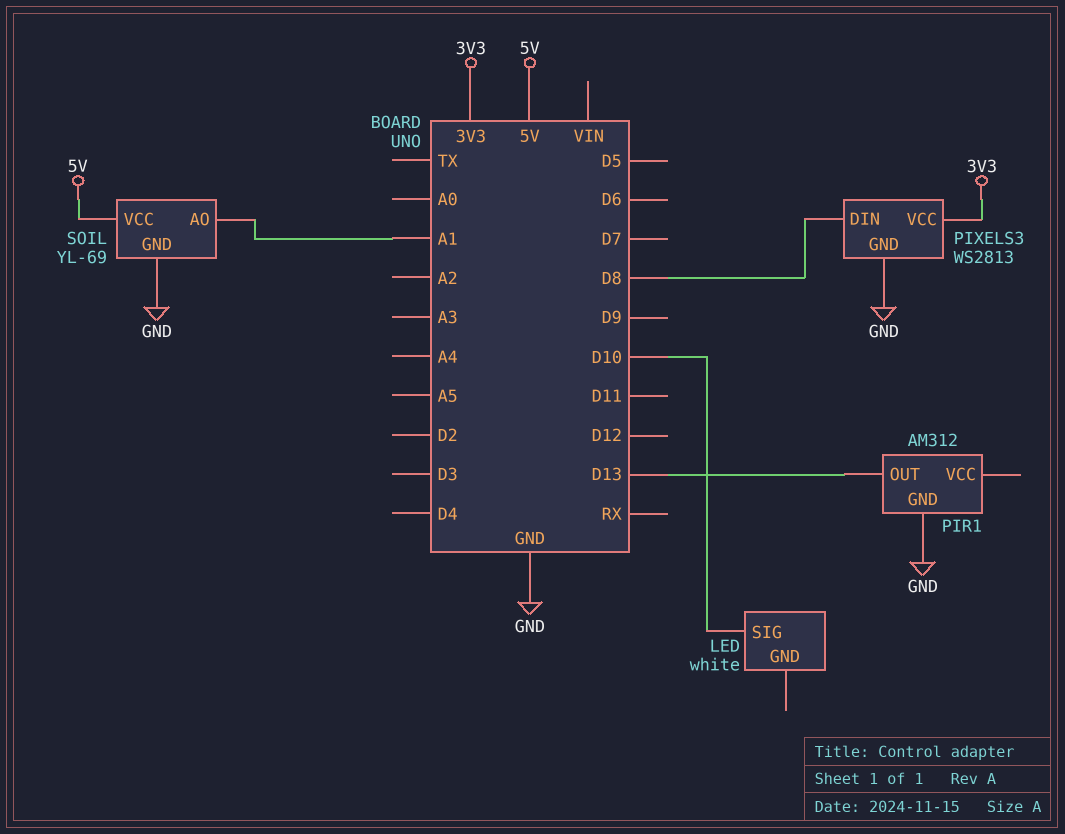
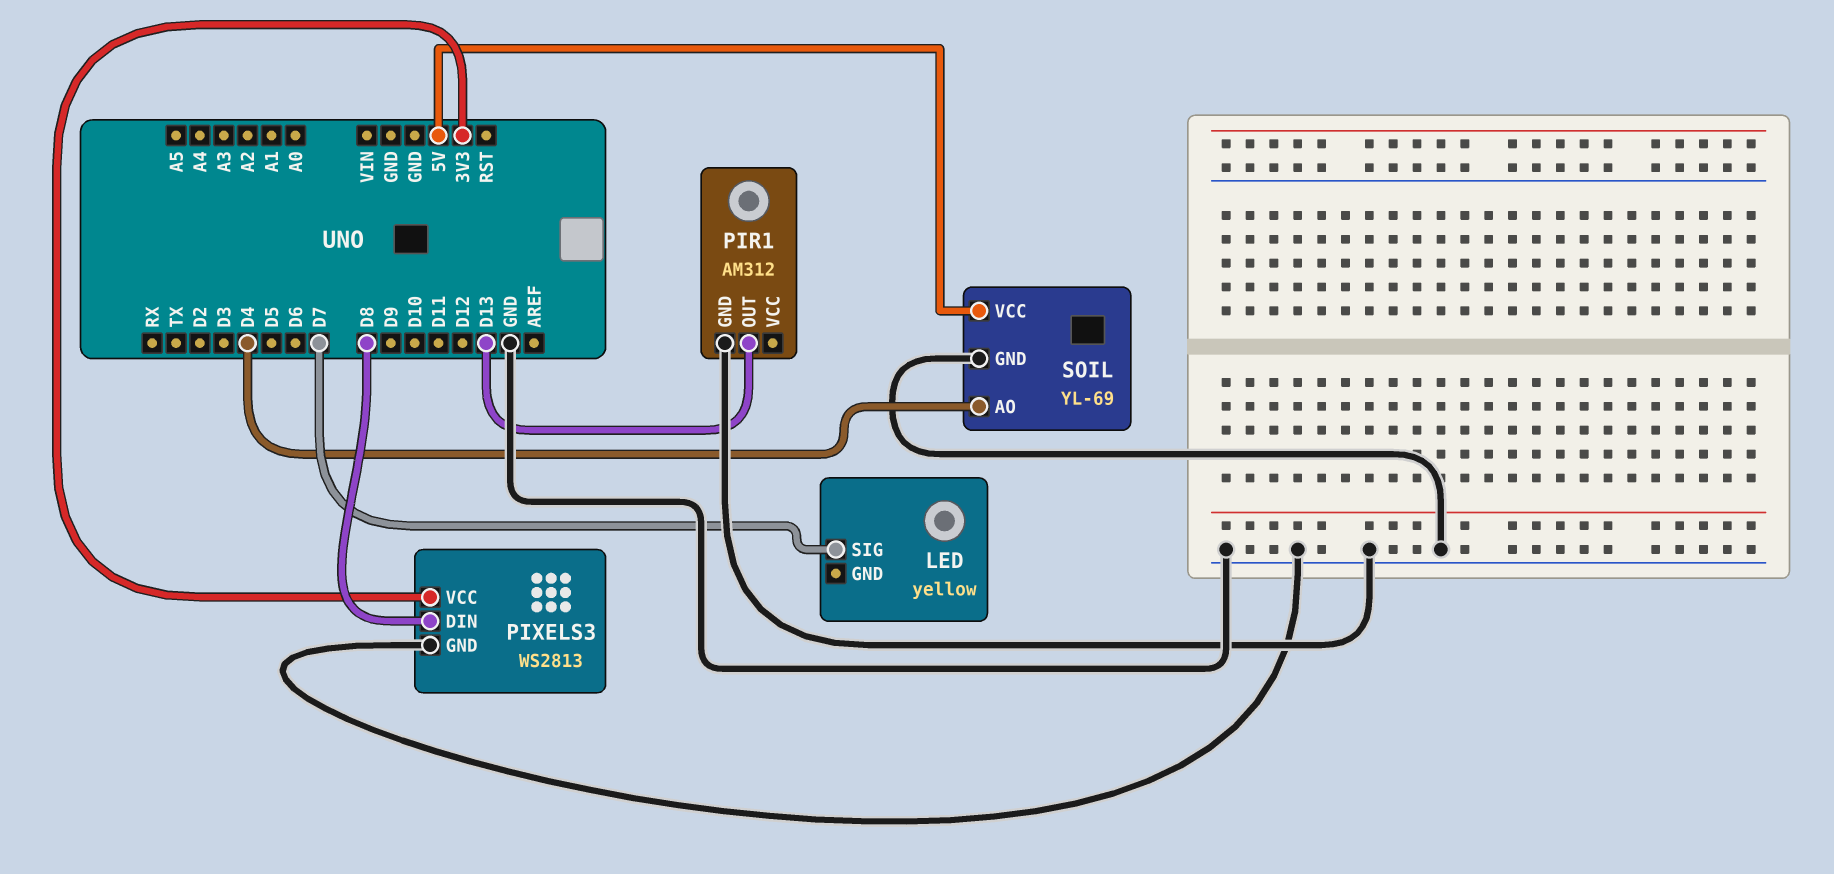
LED: white -> yellow
LED pin SIG: D10 -> D7
SOIL pin AO: A1 -> D4

